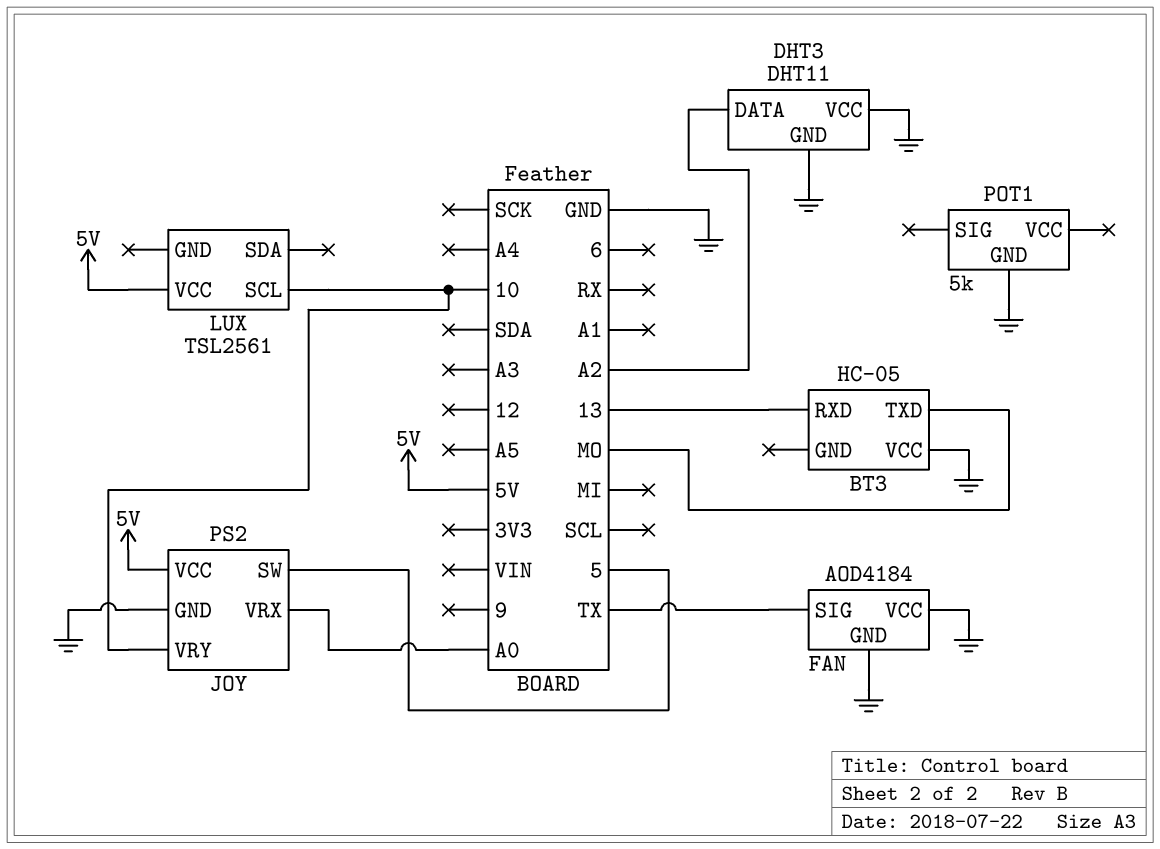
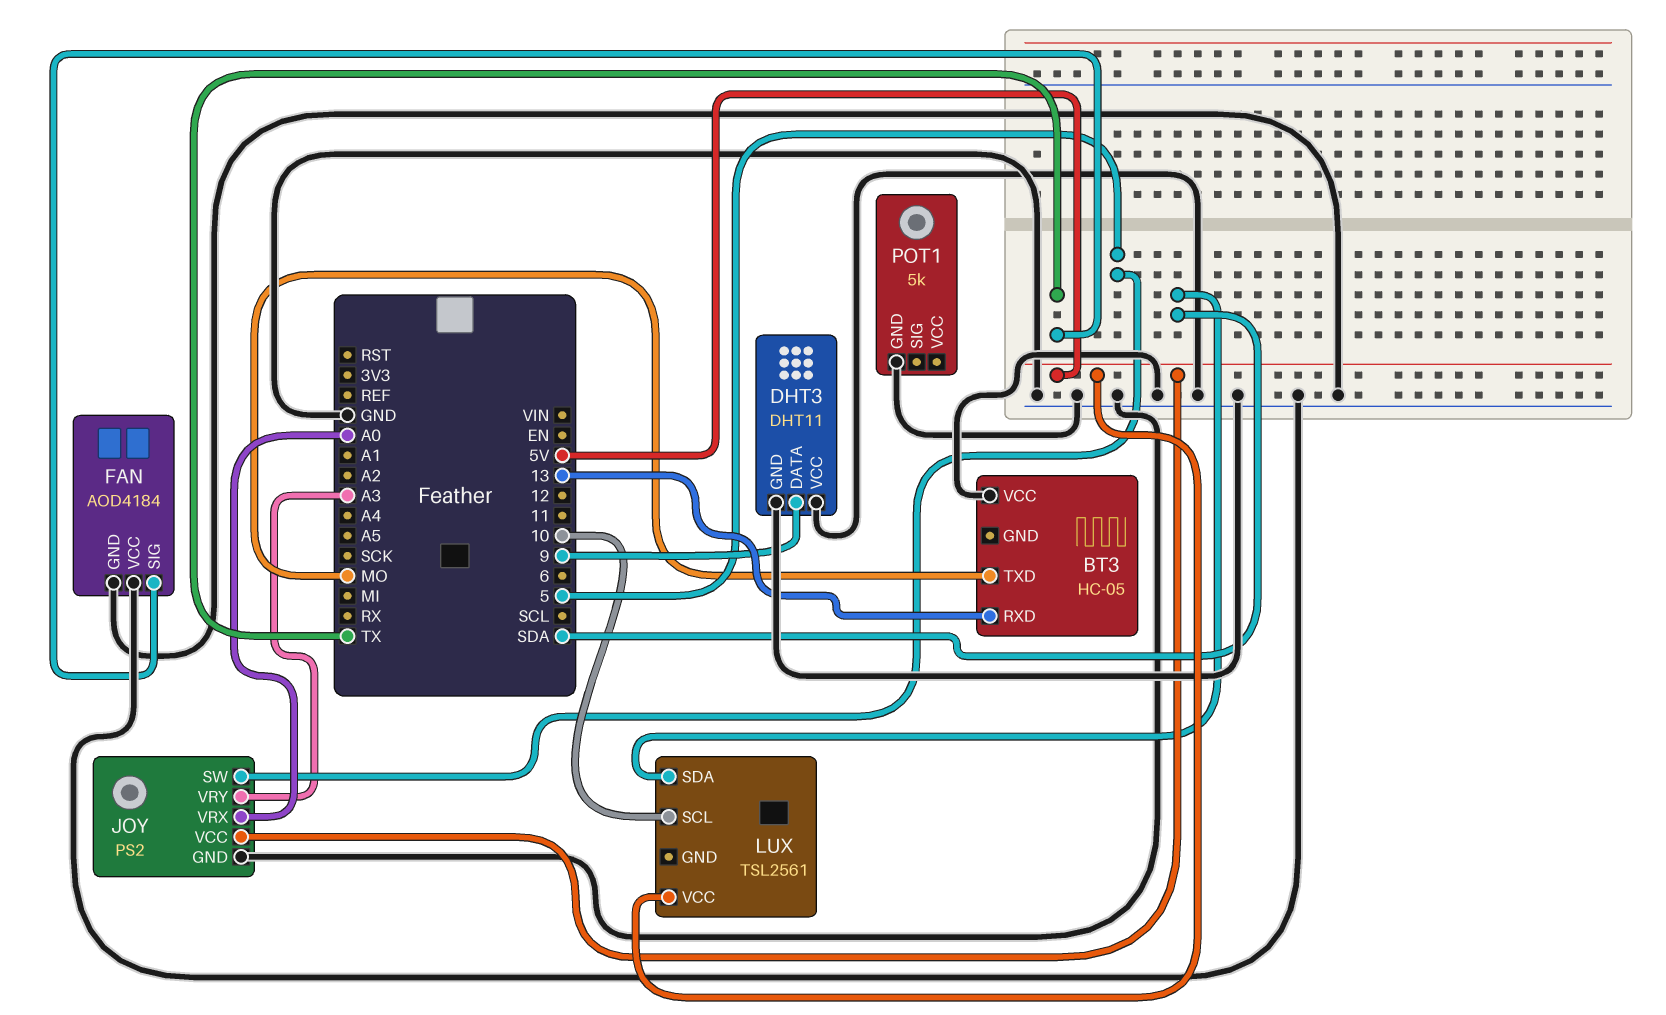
DHT3 pin DATA: A2 -> 9
JOY pin VRY: 10 -> A3
LUX pin SDA: none -> SDA

